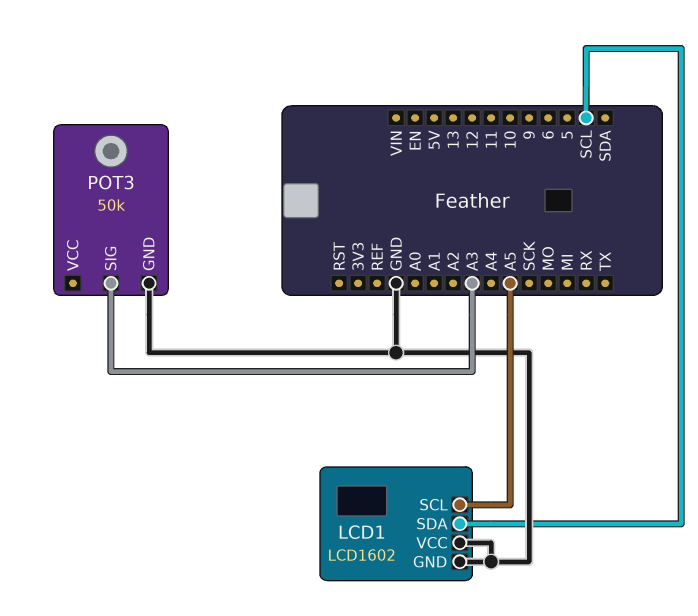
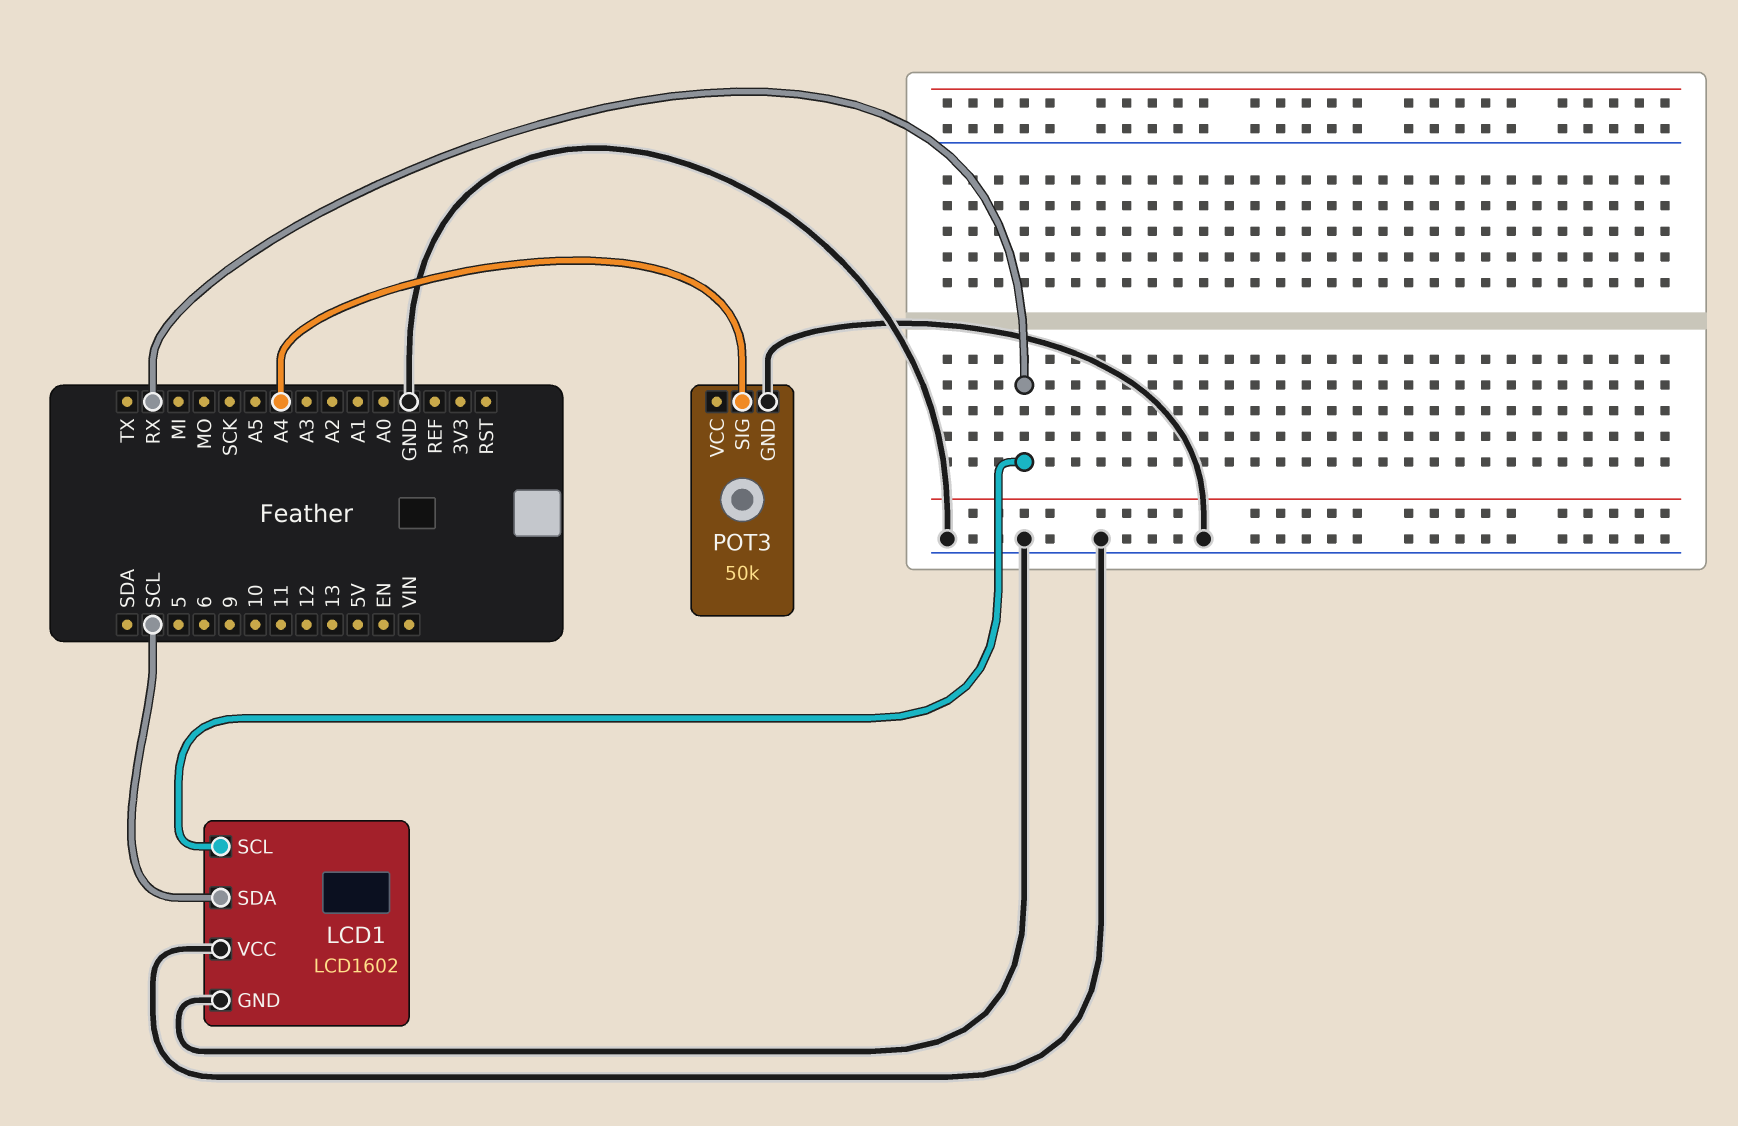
LCD1 pin SCL: A5 -> RX
POT3 pin SIG: A3 -> A4

